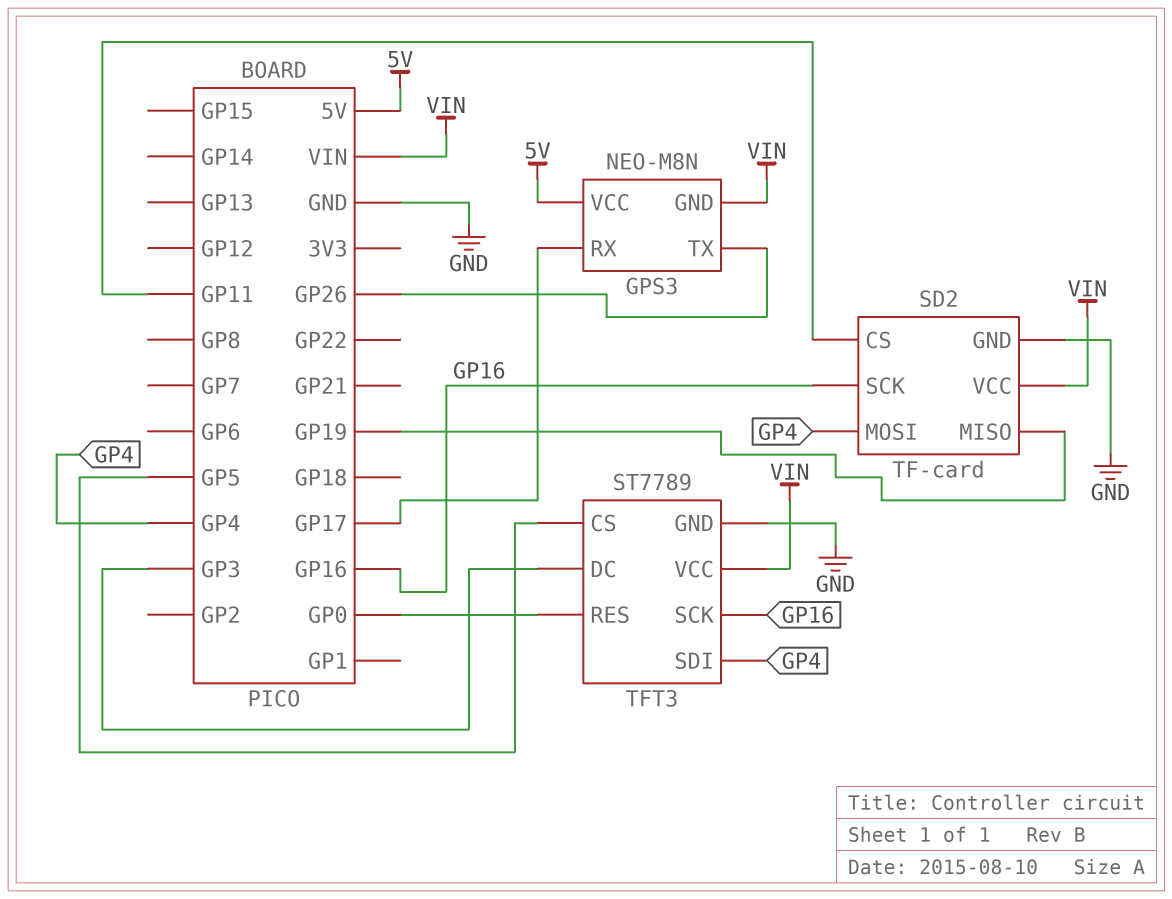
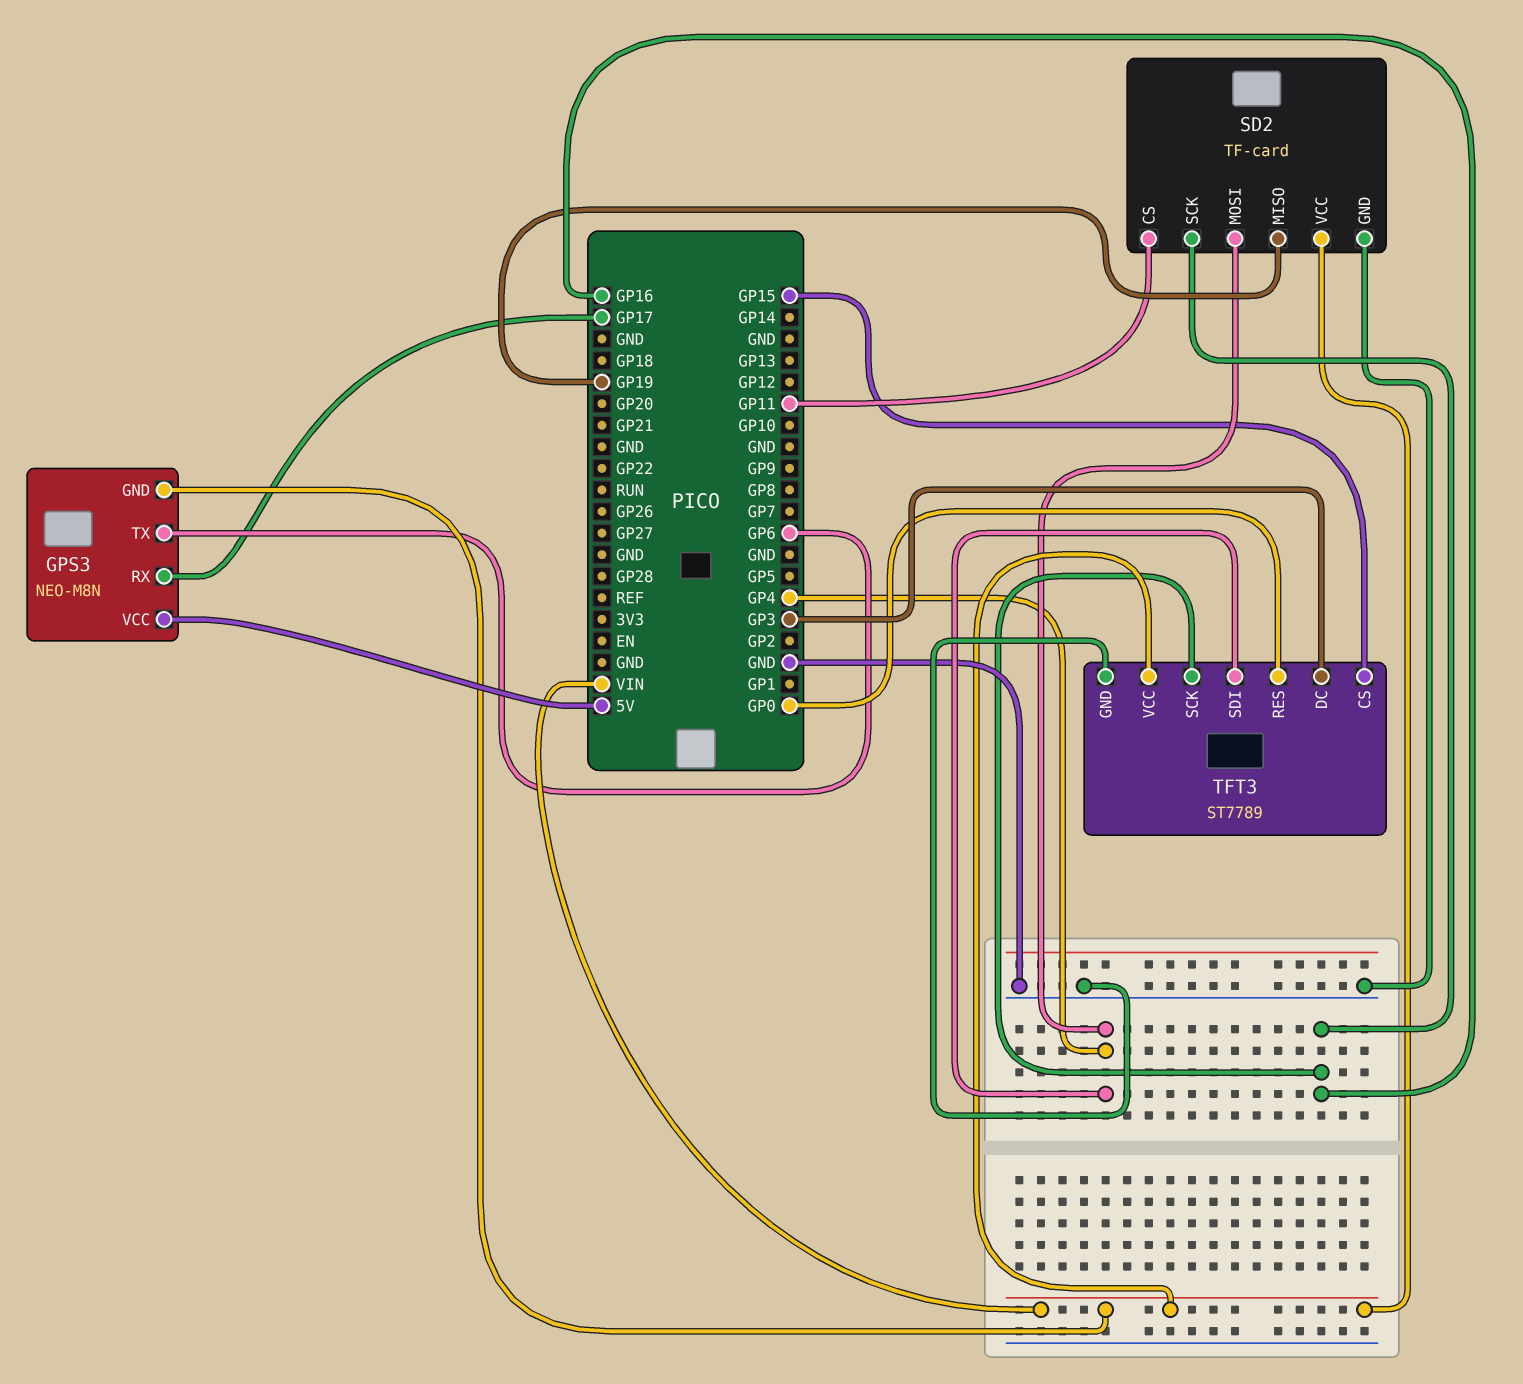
GPS3 pin TX: GP26 -> GP6
TFT3 pin CS: GP5 -> GP15

